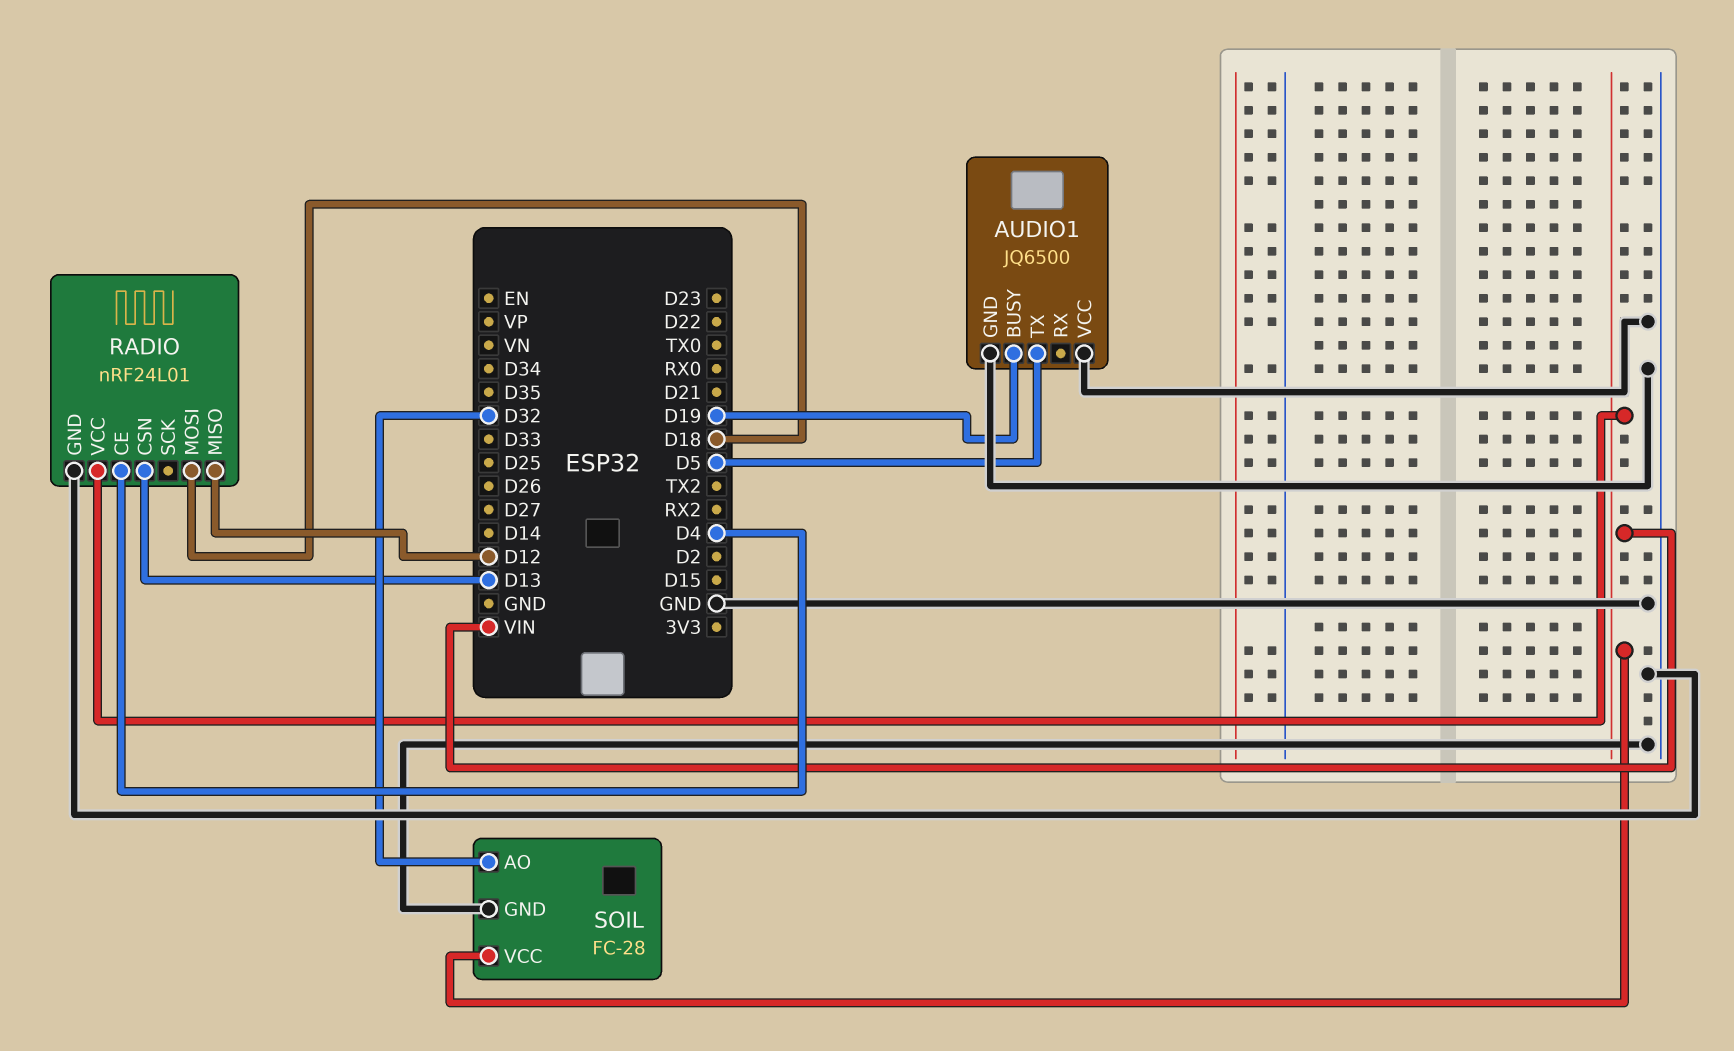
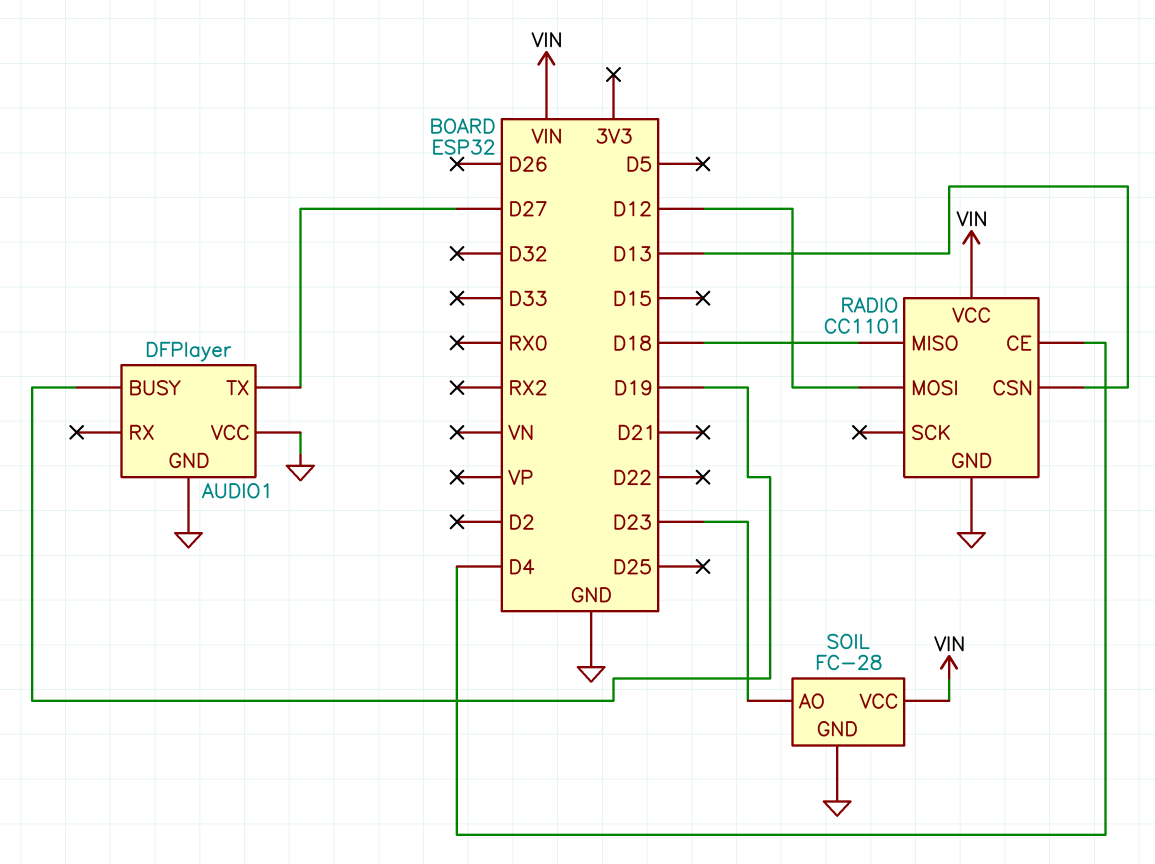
AUDIO1: JQ6500 -> DFPlayer
AUDIO1 pin TX: D5 -> D27
RADIO: nRF24L01 -> CC1101
RADIO pin MISO: D12 -> D18
RADIO pin MOSI: D18 -> D12
SOIL pin AO: D32 -> D23

